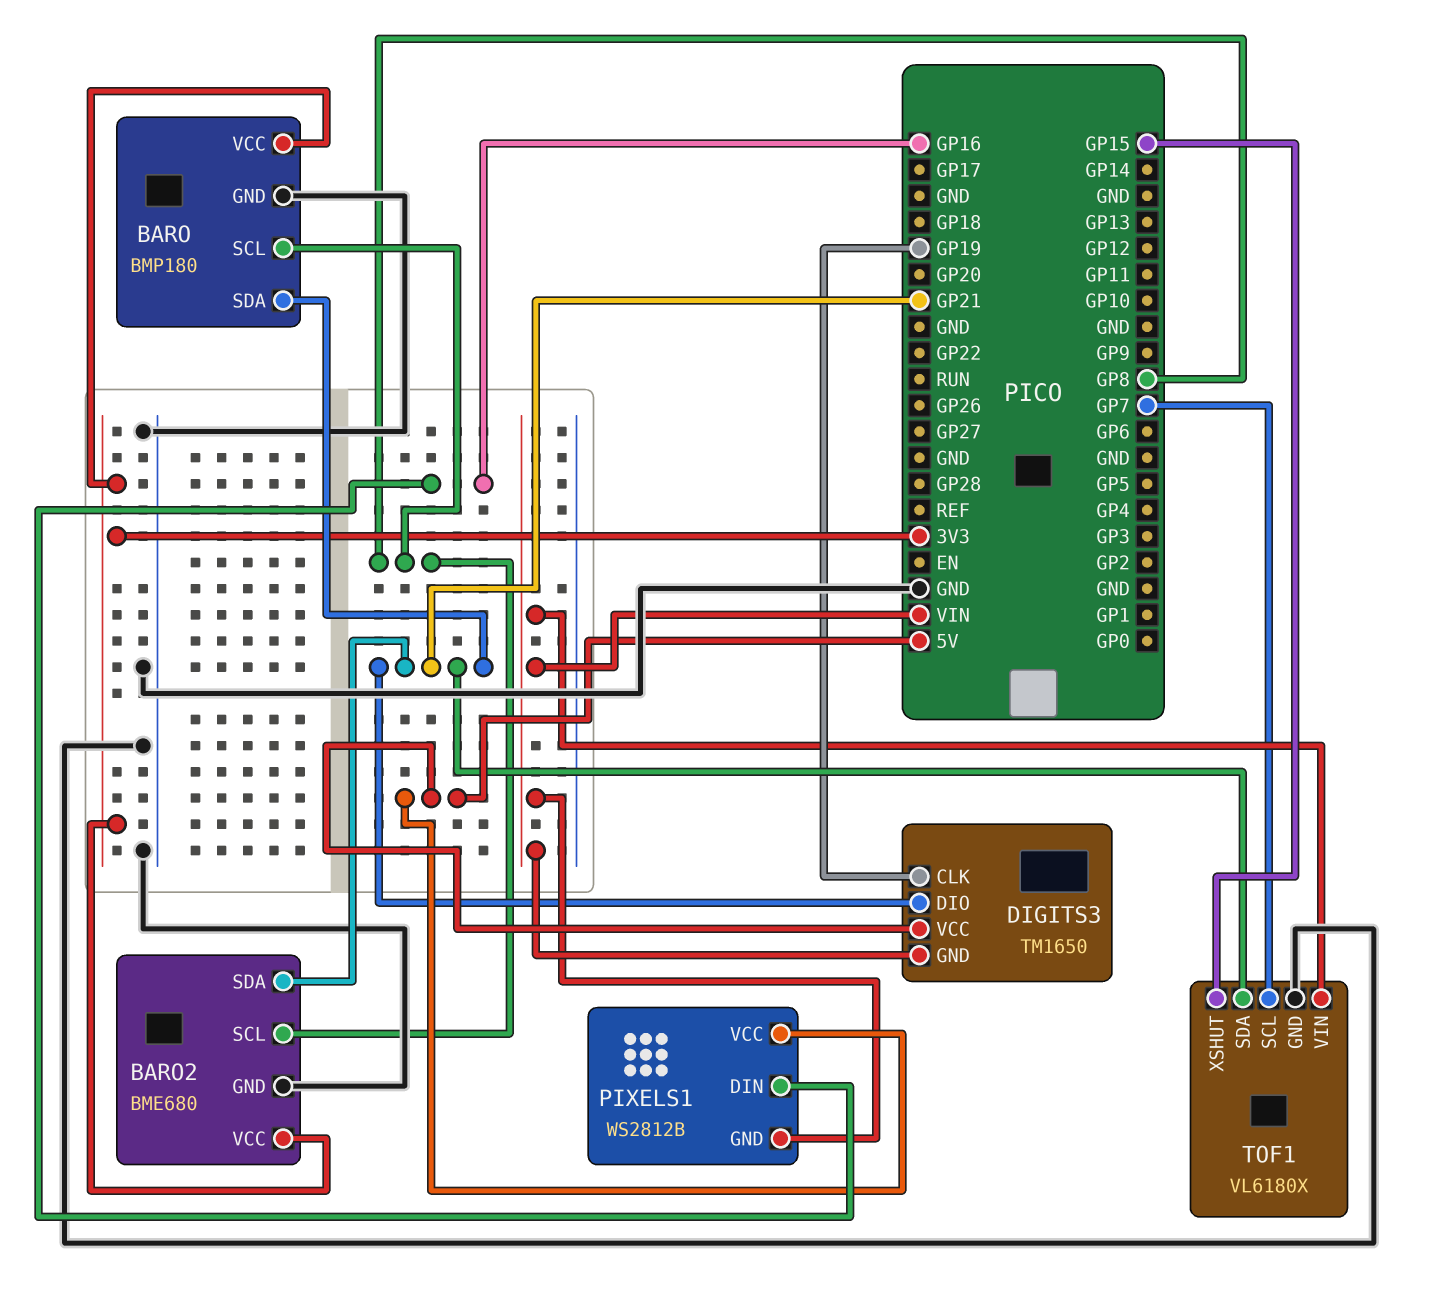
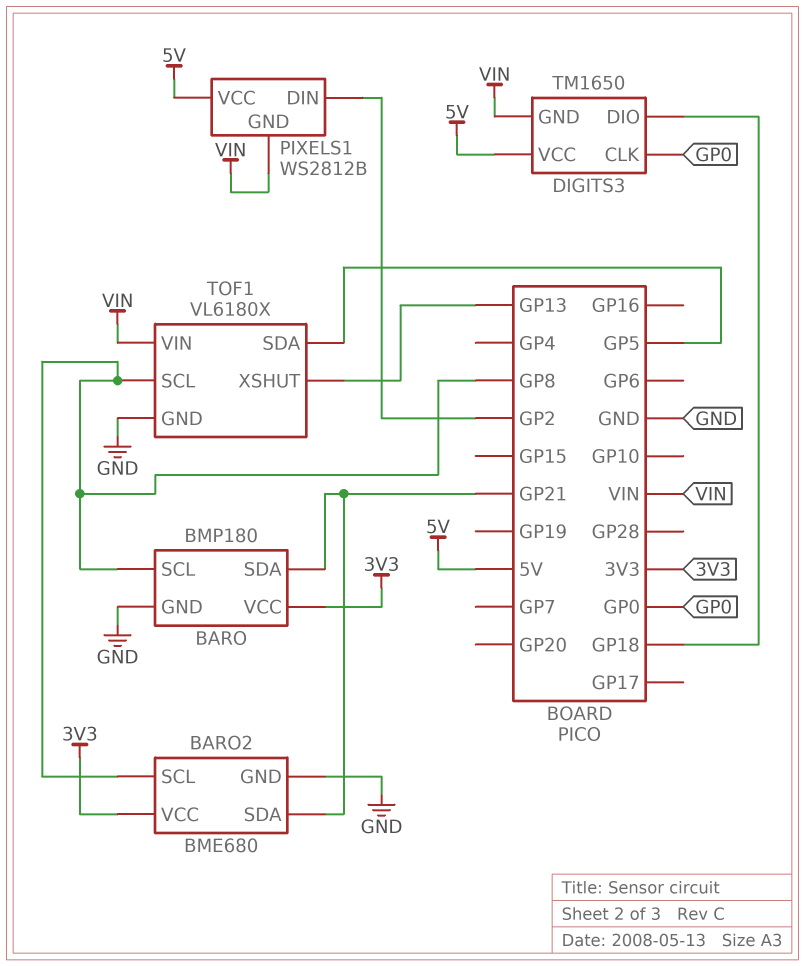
DIGITS3 pin CLK: GP19 -> GP0
DIGITS3 pin DIO: GP21 -> GP18
PIXELS1 pin DIN: GP16 -> GP2
TOF1 pin SCL: GP7 -> GP8
TOF1 pin SDA: GP21 -> GP5
TOF1 pin XSHUT: GP15 -> GP13

